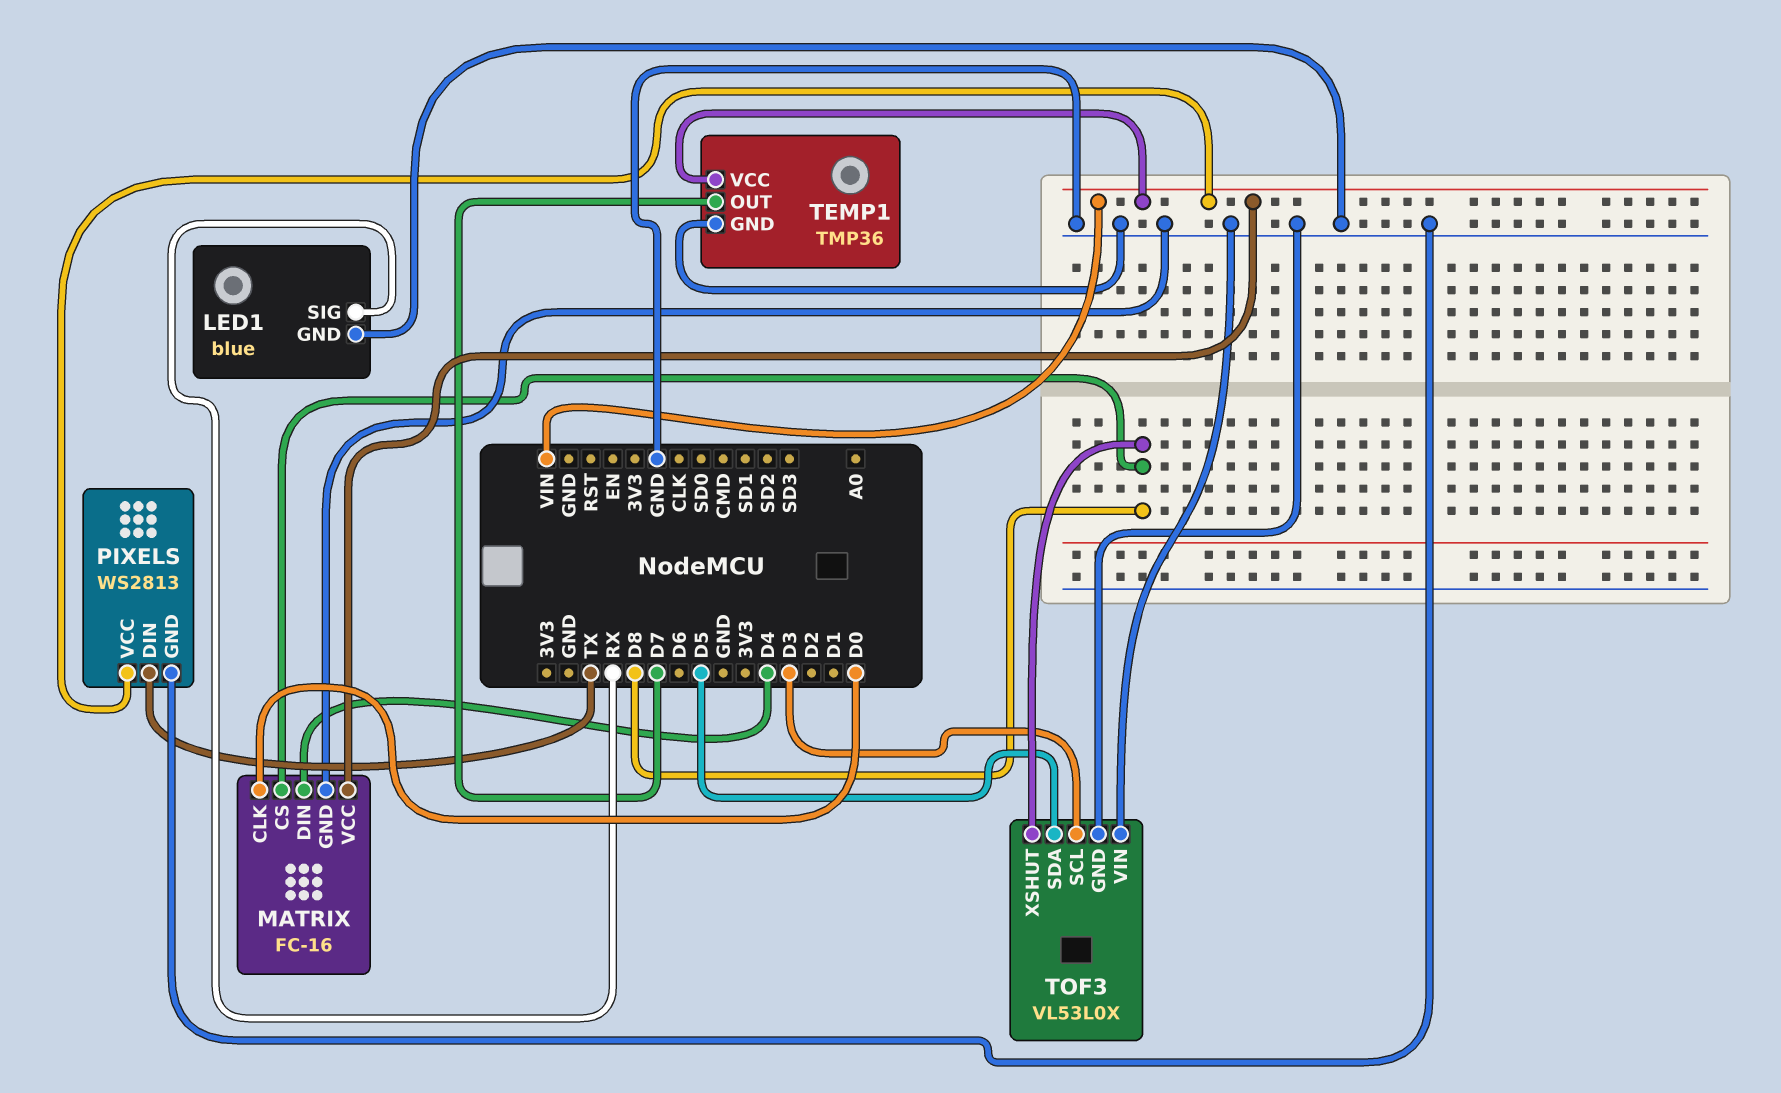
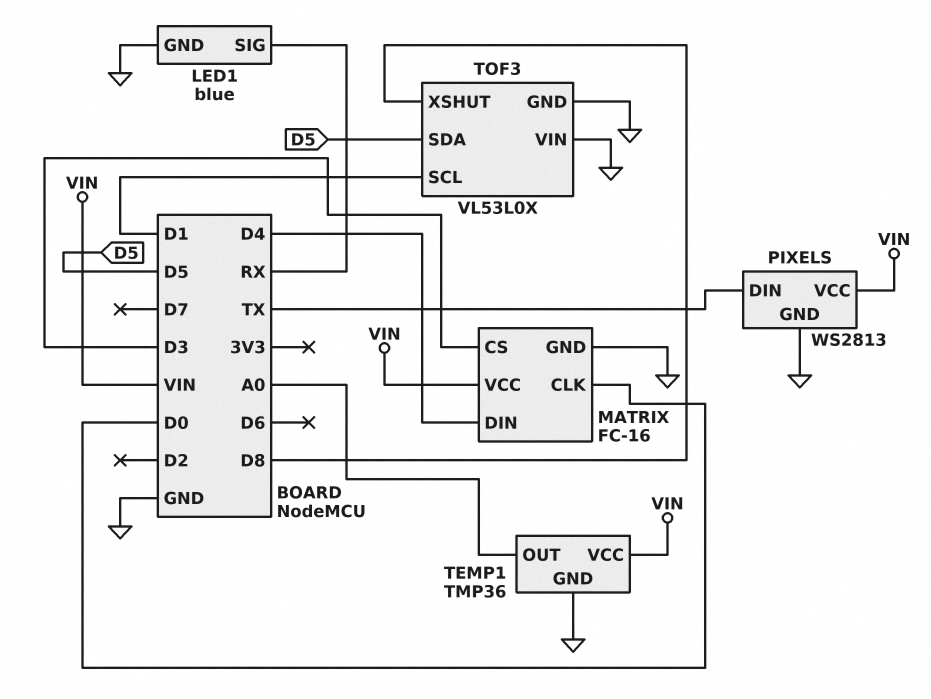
MATRIX pin CS: D8 -> D3
TEMP1 pin OUT: D7 -> A0
TOF3 pin SCL: D3 -> D1

